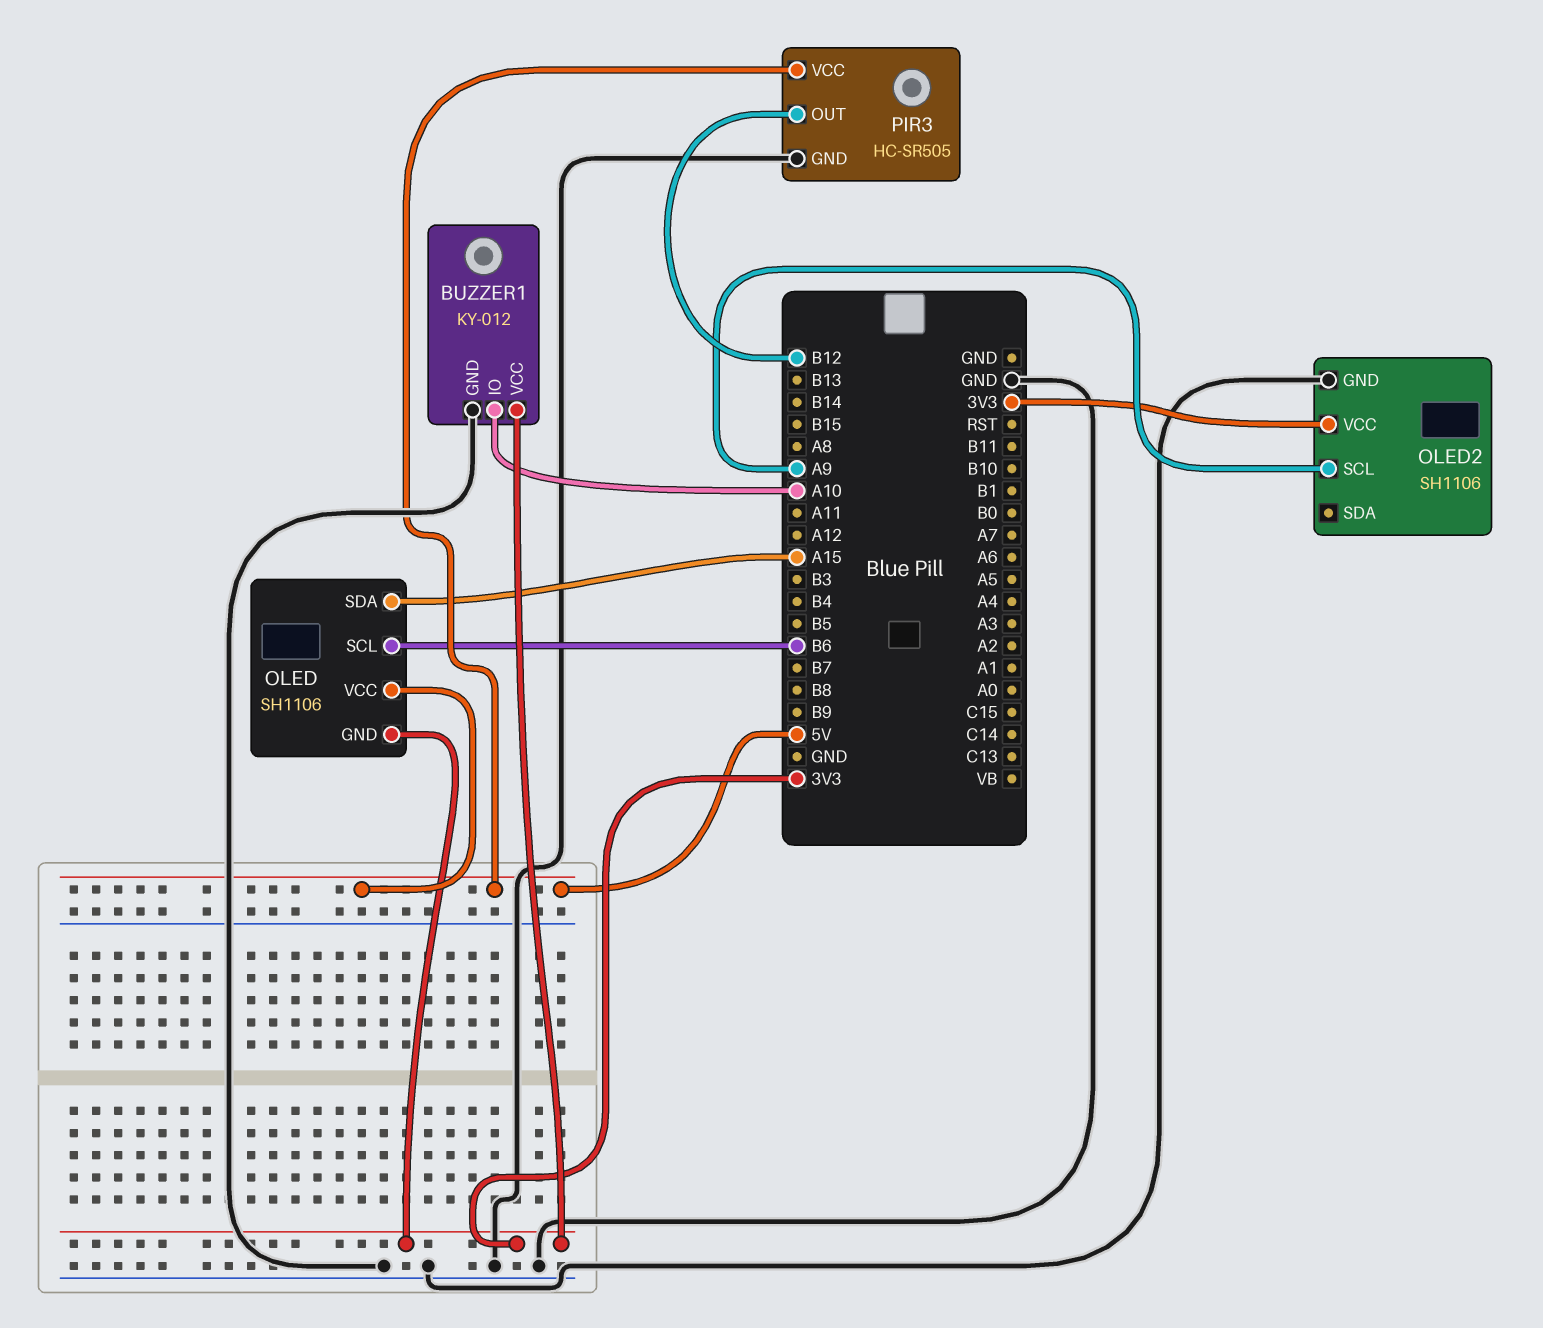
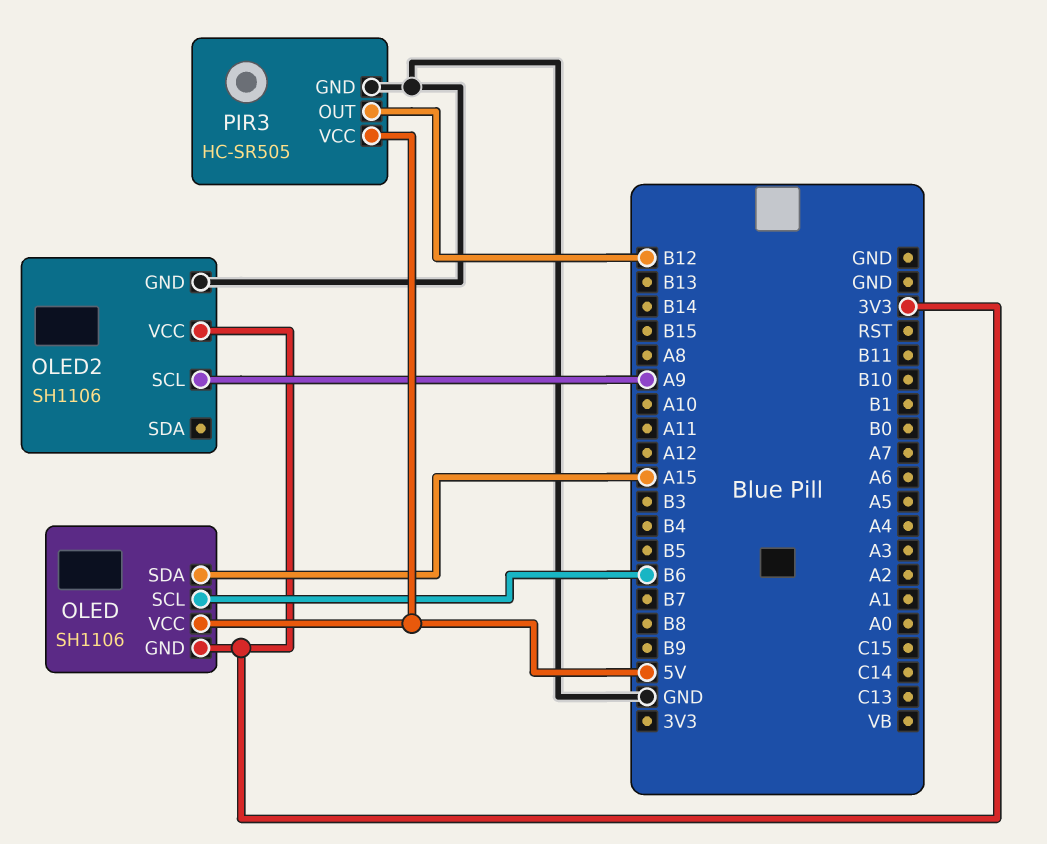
BUZZER1: KY-012 -> none
BUZZER1 pin GND: GND -> none
BUZZER1 pin IO: A10 -> none
BUZZER1 pin VCC: 3V3 -> none

